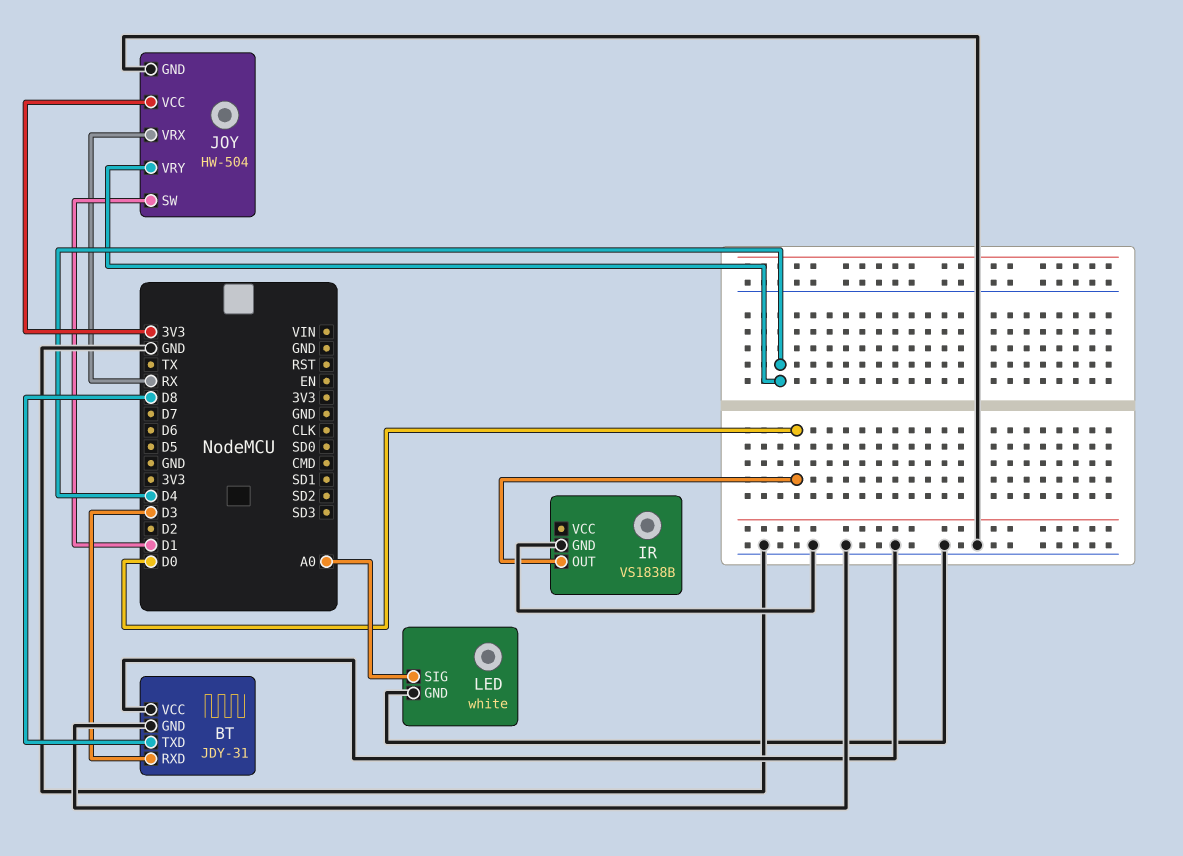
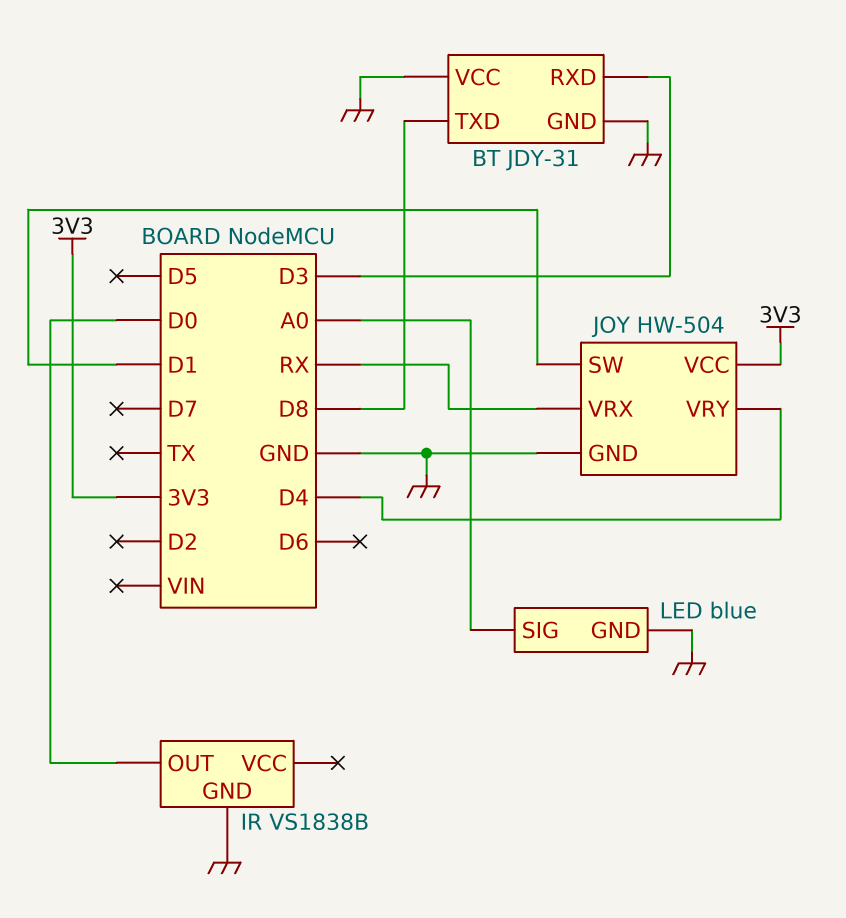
LED: white -> blue

